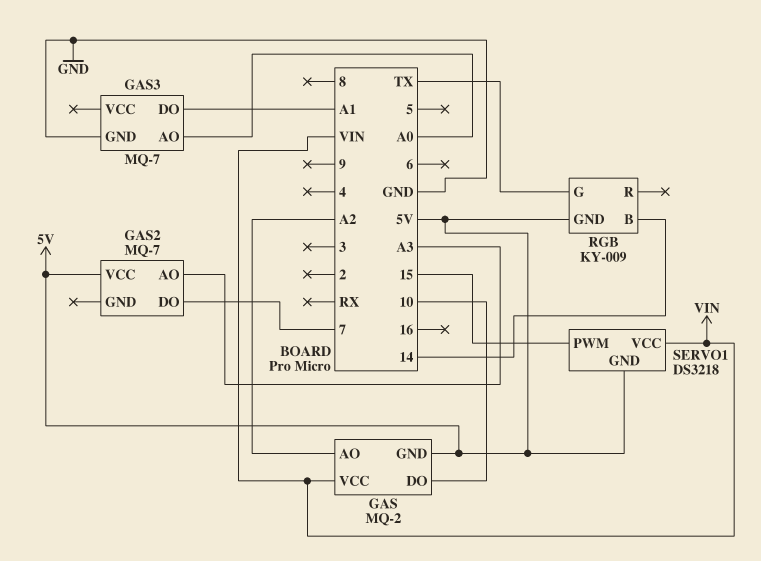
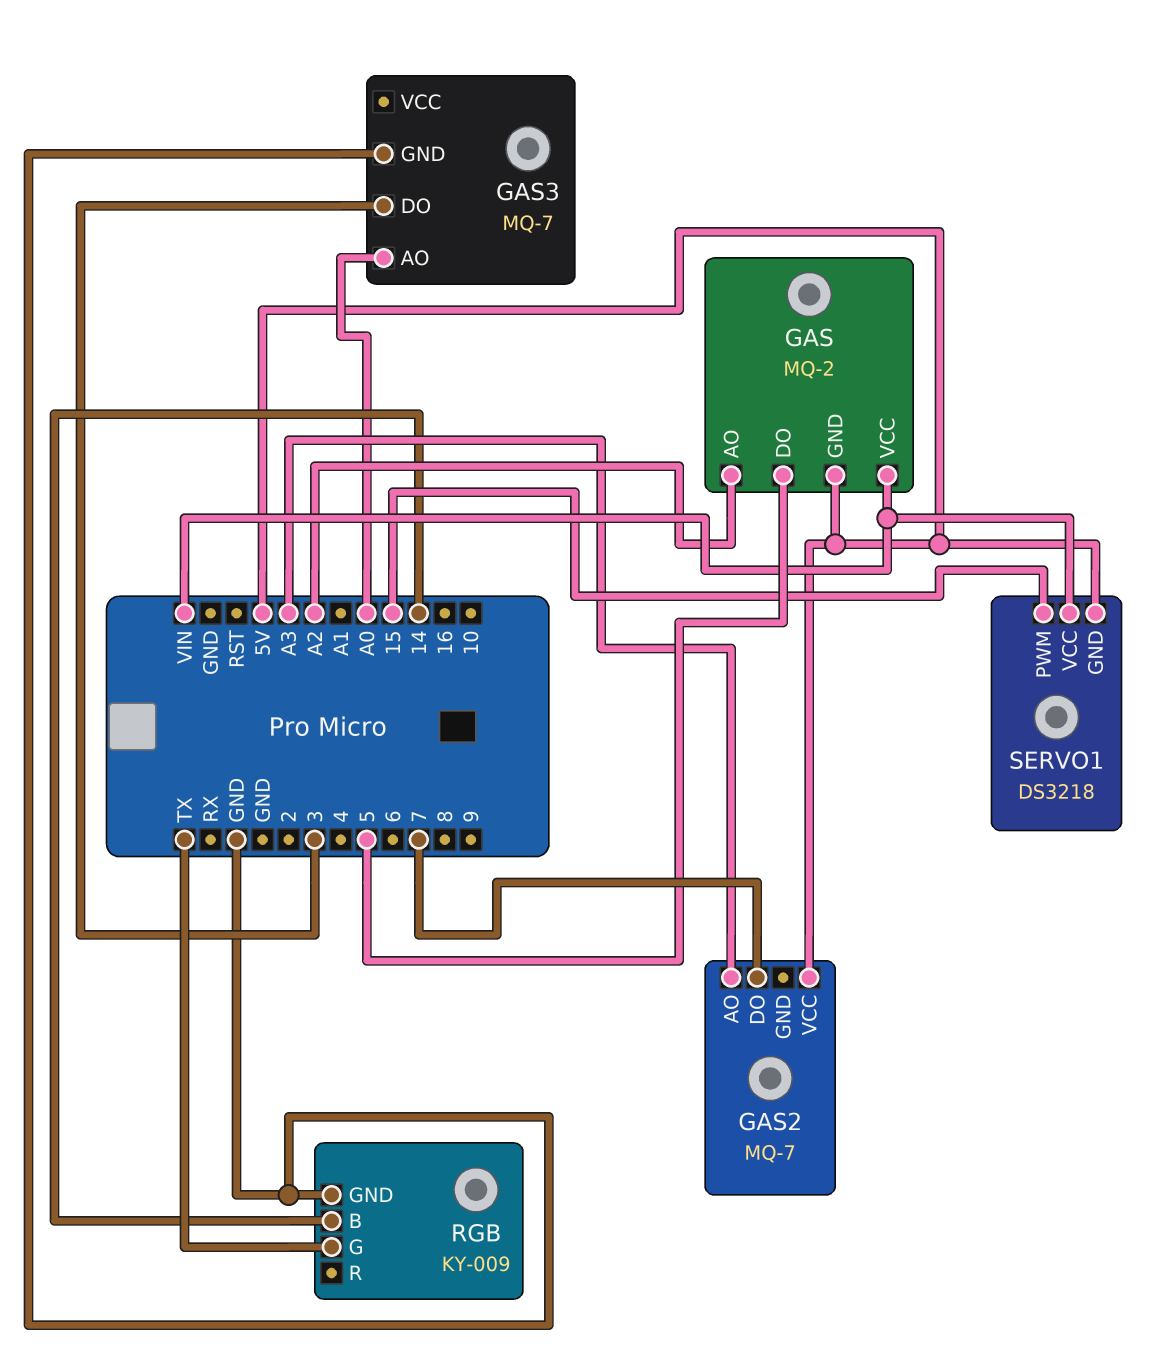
GAS pin DO: 10 -> 5
GAS3 pin DO: A1 -> 3
RGB pin GND: 5V -> GND

